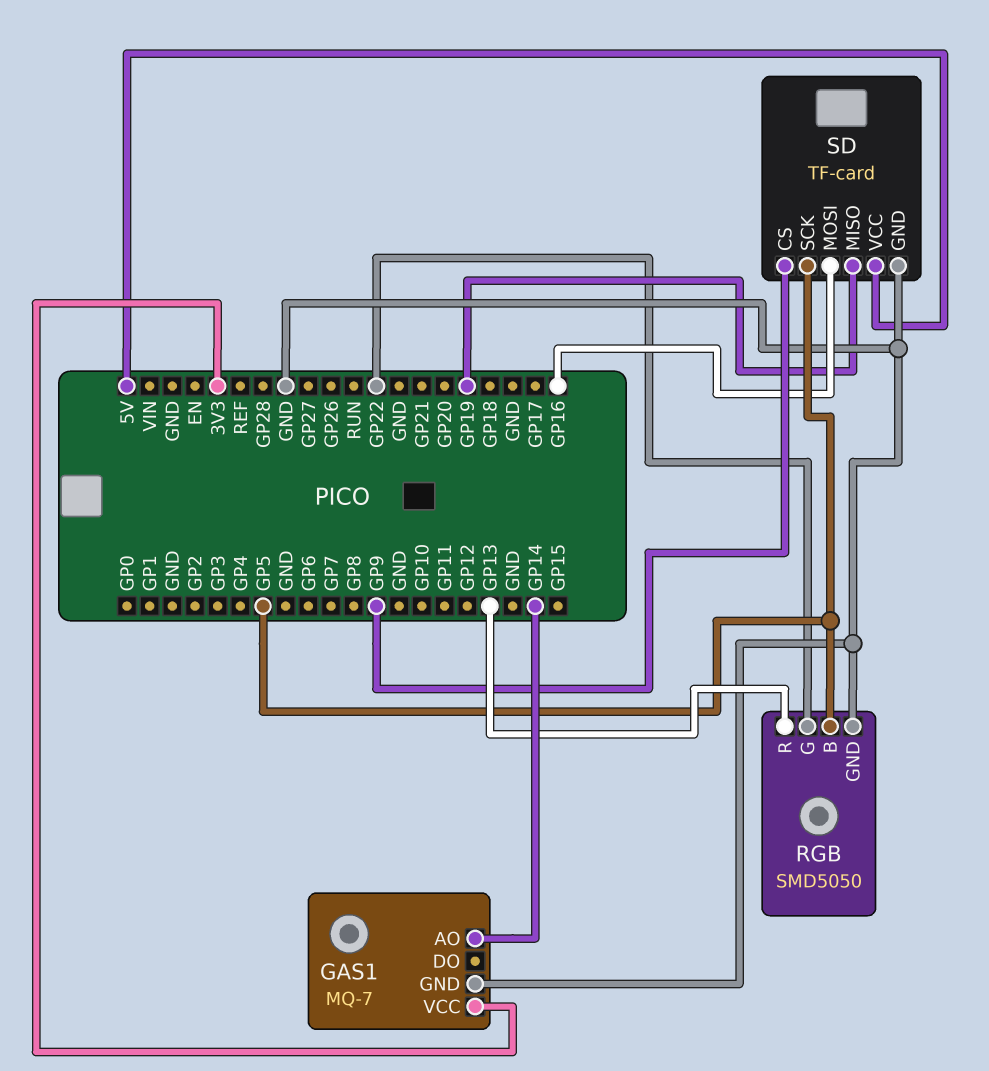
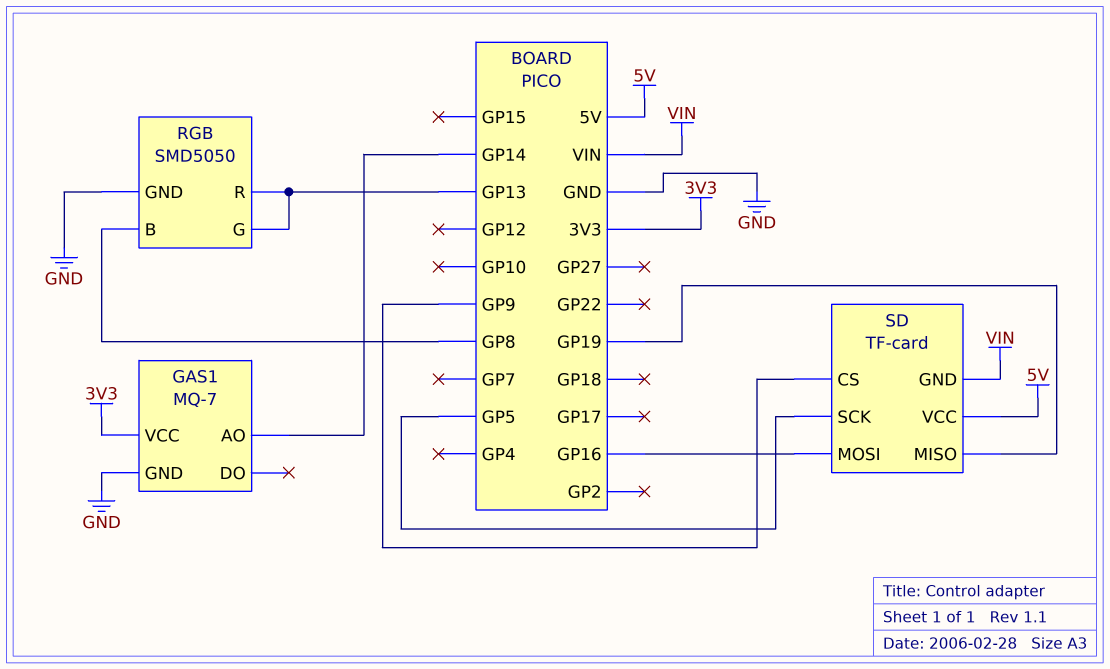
RGB pin B: GP5 -> GP8
RGB pin G: GP22 -> GP13
SD pin GND: GND -> VIN

